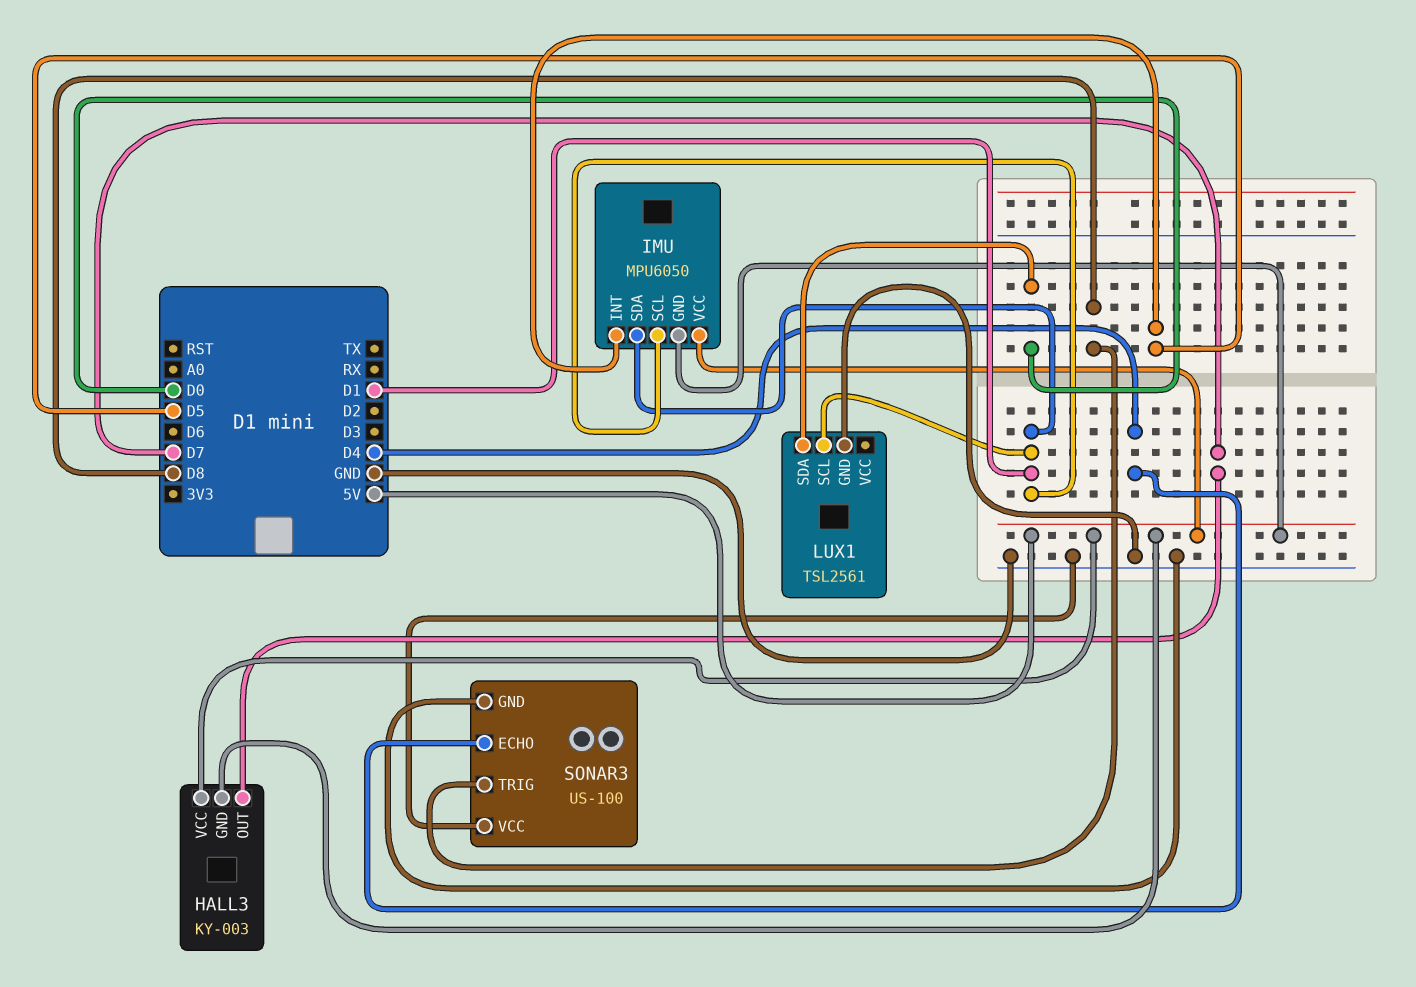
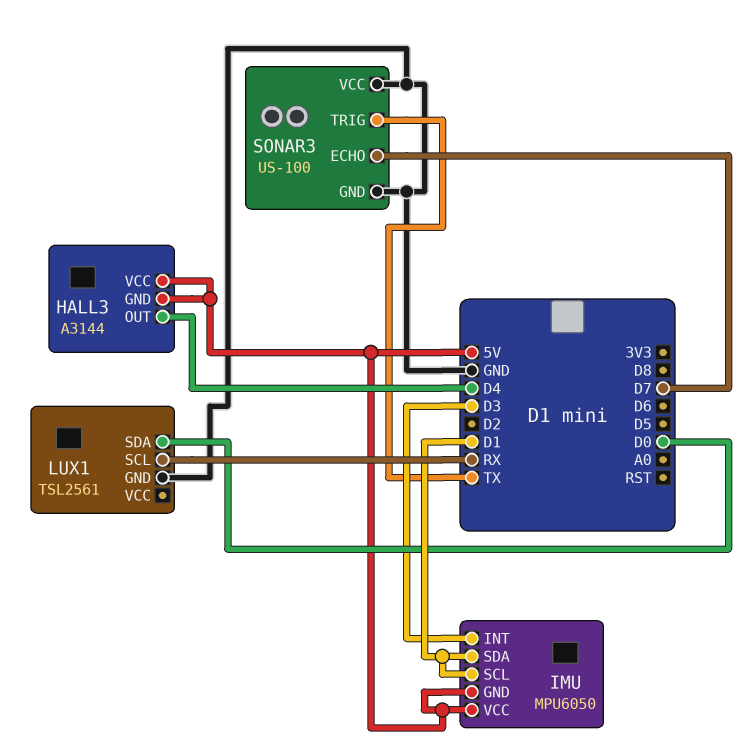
HALL3: KY-003 -> A3144
HALL3 pin OUT: D7 -> D4
IMU pin INT: D5 -> D3
LUX1 pin SCL: D1 -> RX
SONAR3 pin ECHO: D4 -> D7
SONAR3 pin TRIG: D8 -> TX

